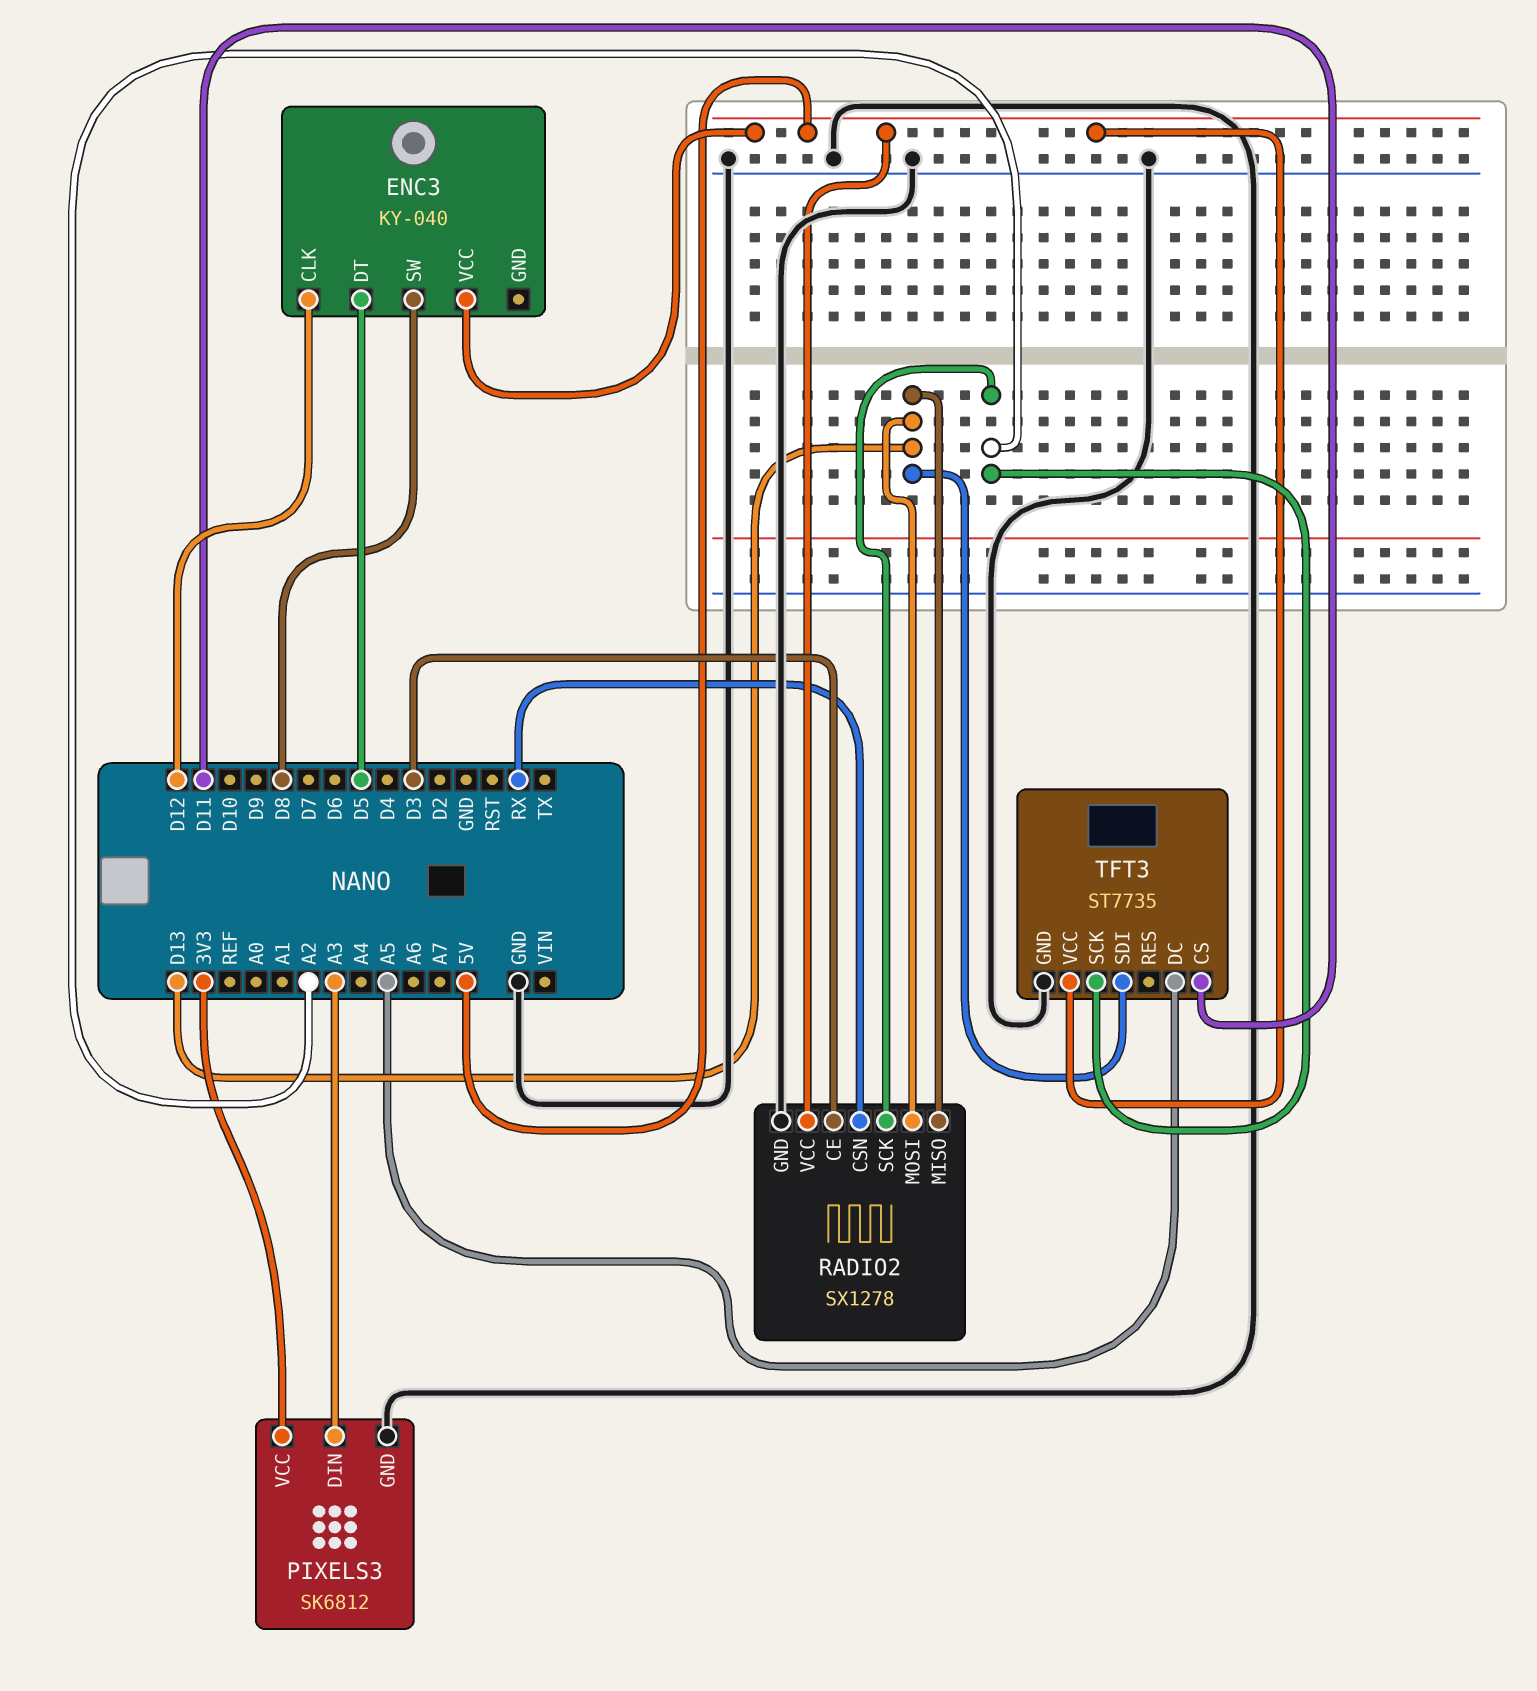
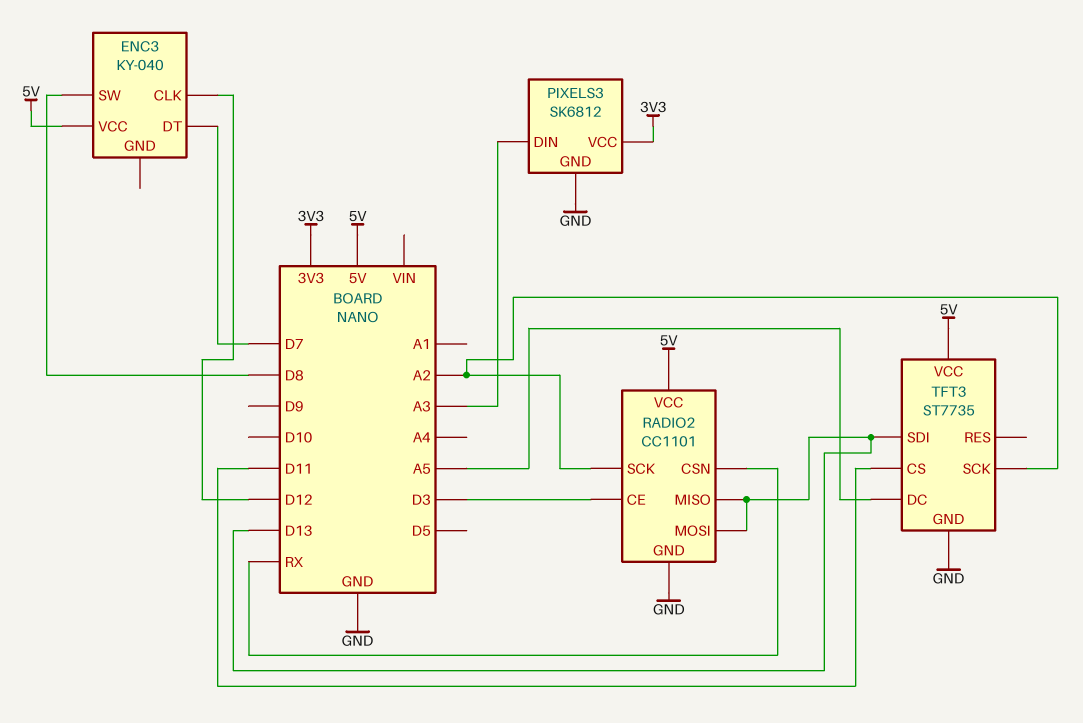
ENC3 pin DT: D5 -> D7
RADIO2: SX1278 -> CC1101

